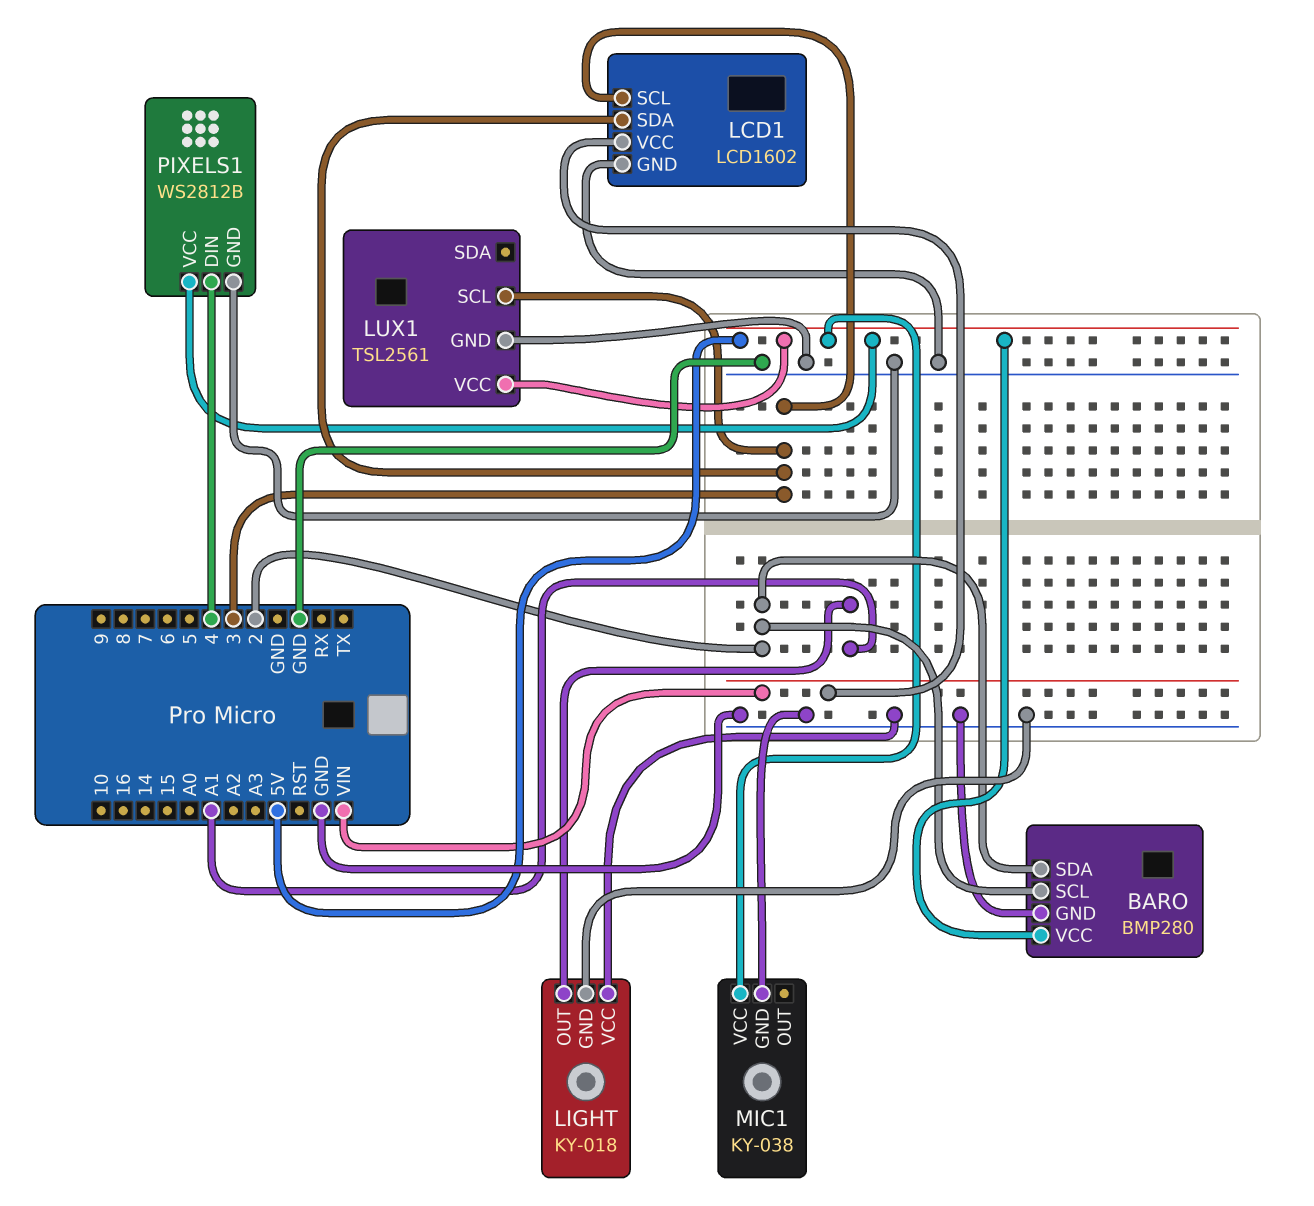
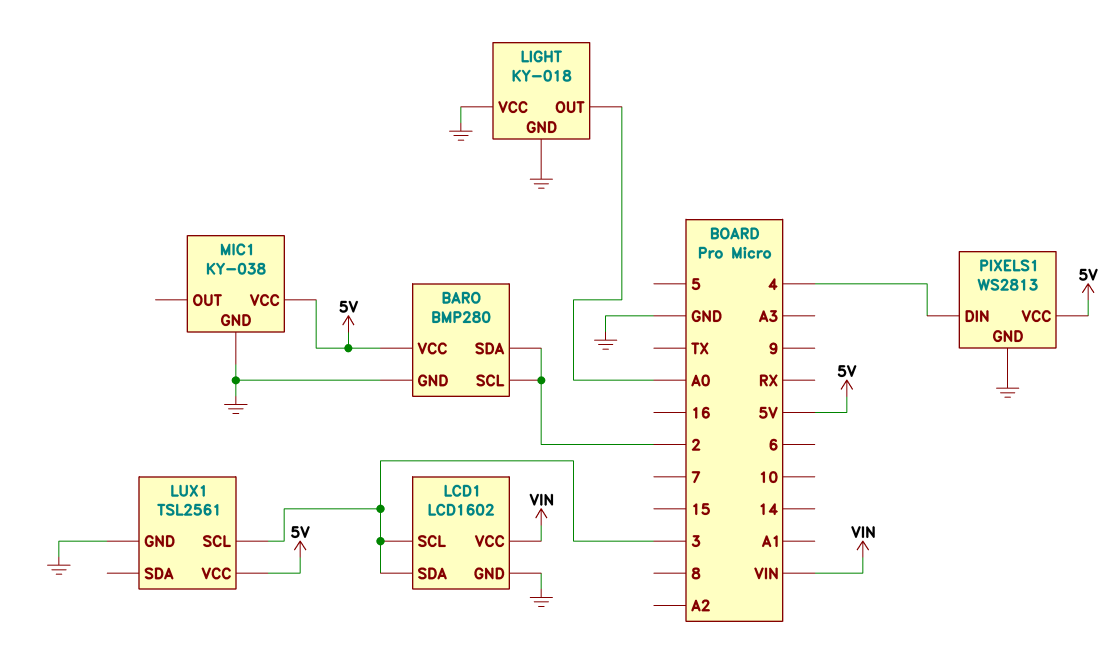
LIGHT pin OUT: A1 -> A0
PIXELS1: WS2812B -> WS2813

